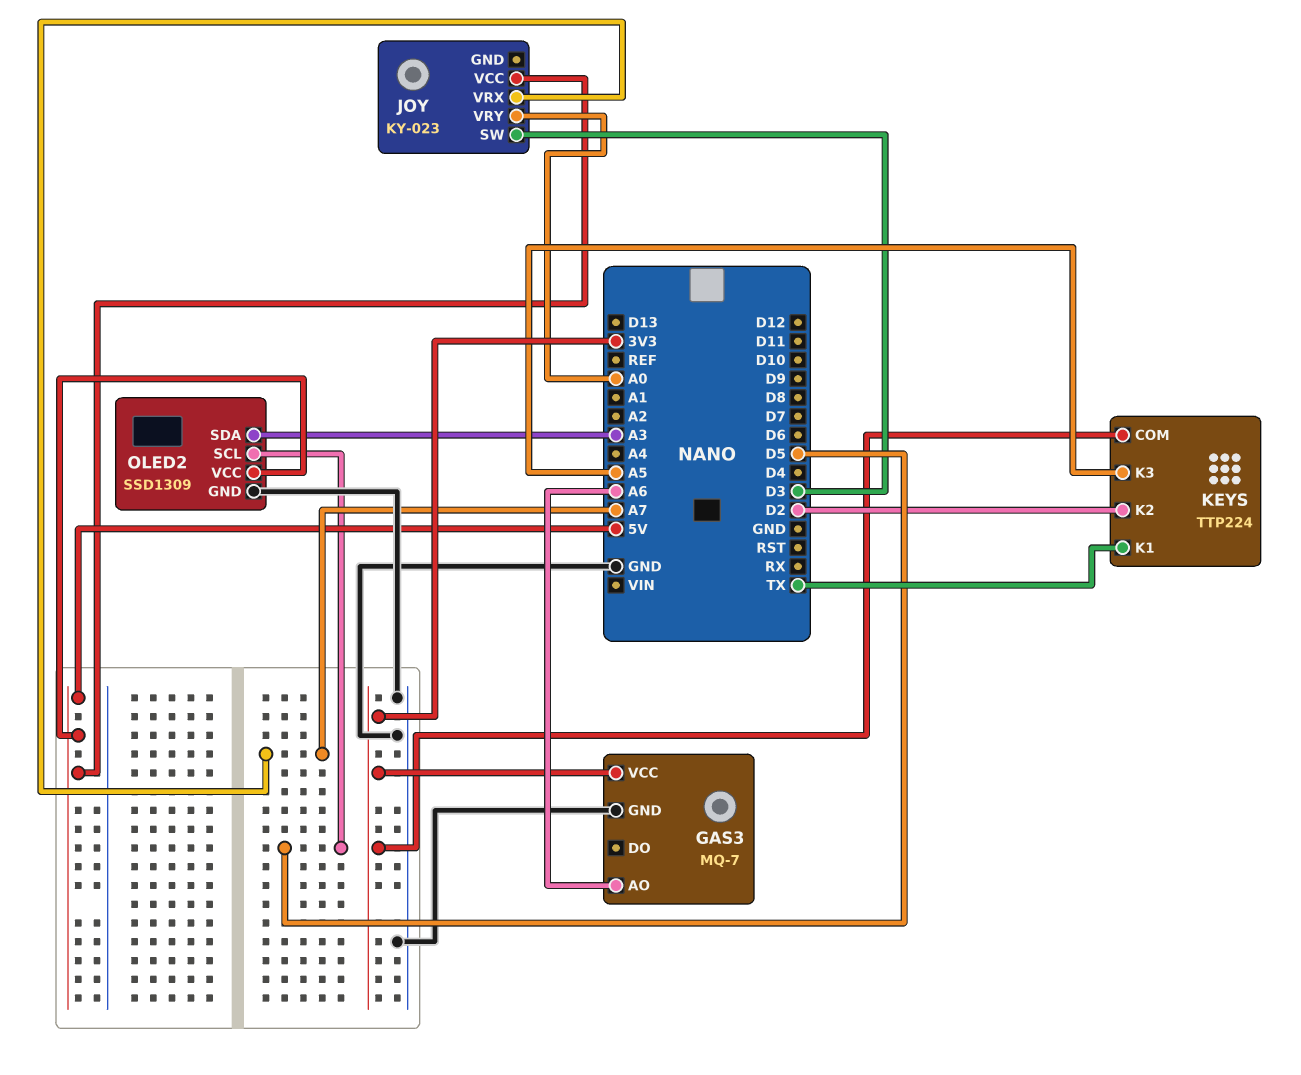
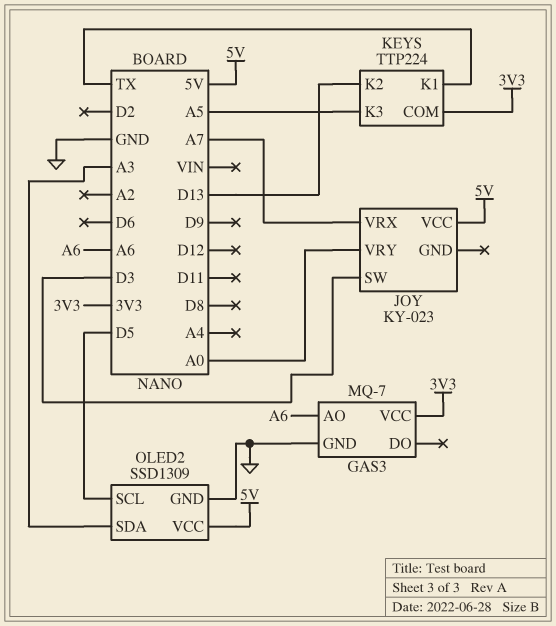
KEYS pin K2: D2 -> D13

